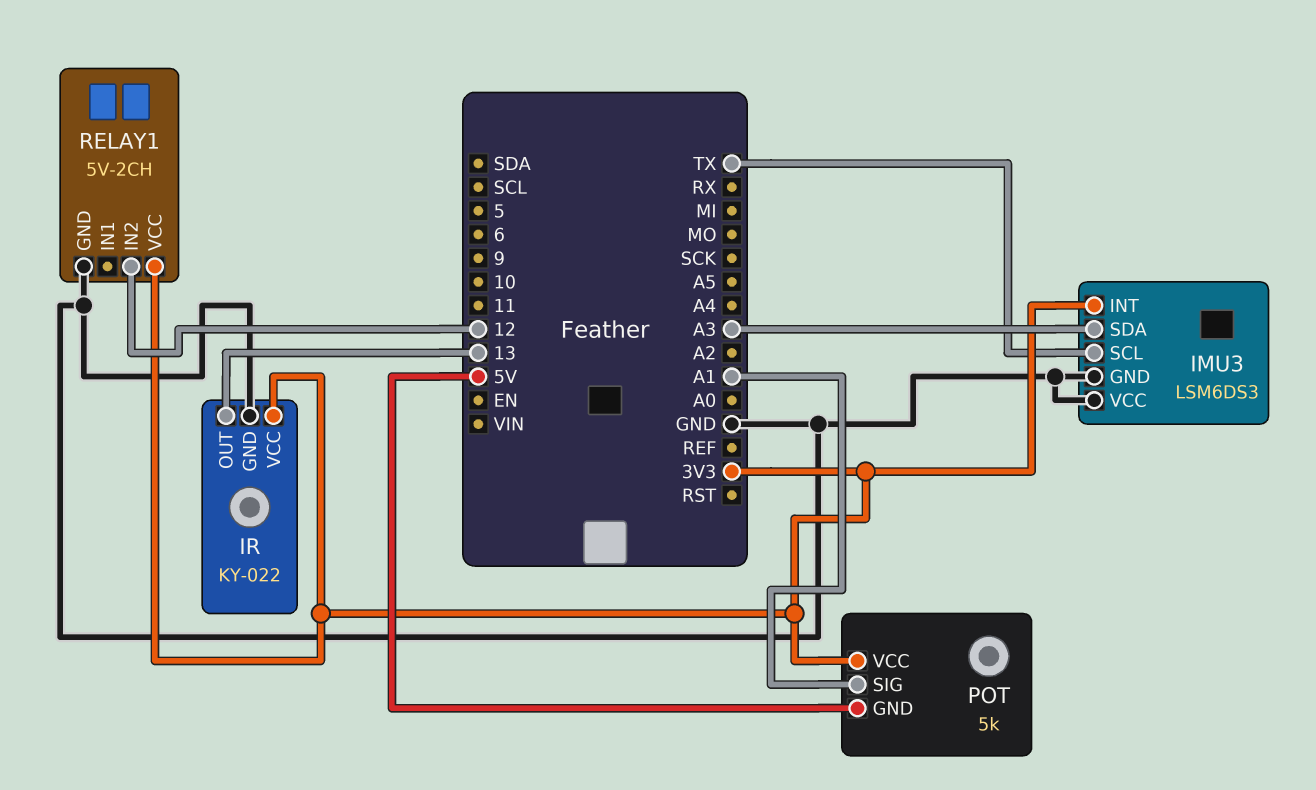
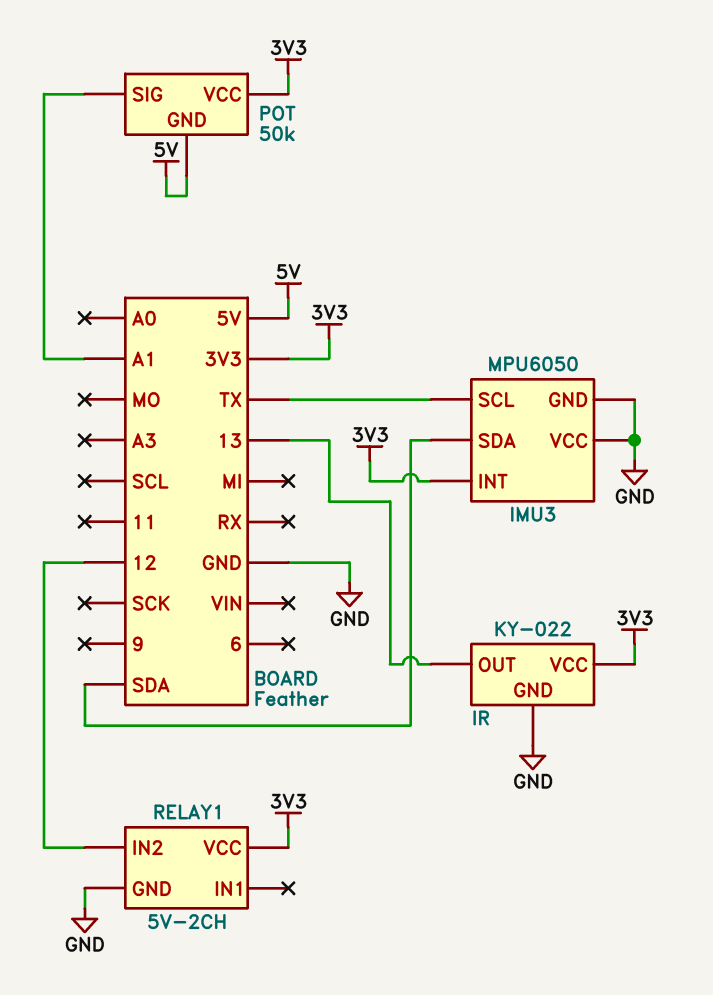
IMU3: LSM6DS3 -> MPU6050
IMU3 pin SDA: A3 -> SDA
POT: 5k -> 50k

